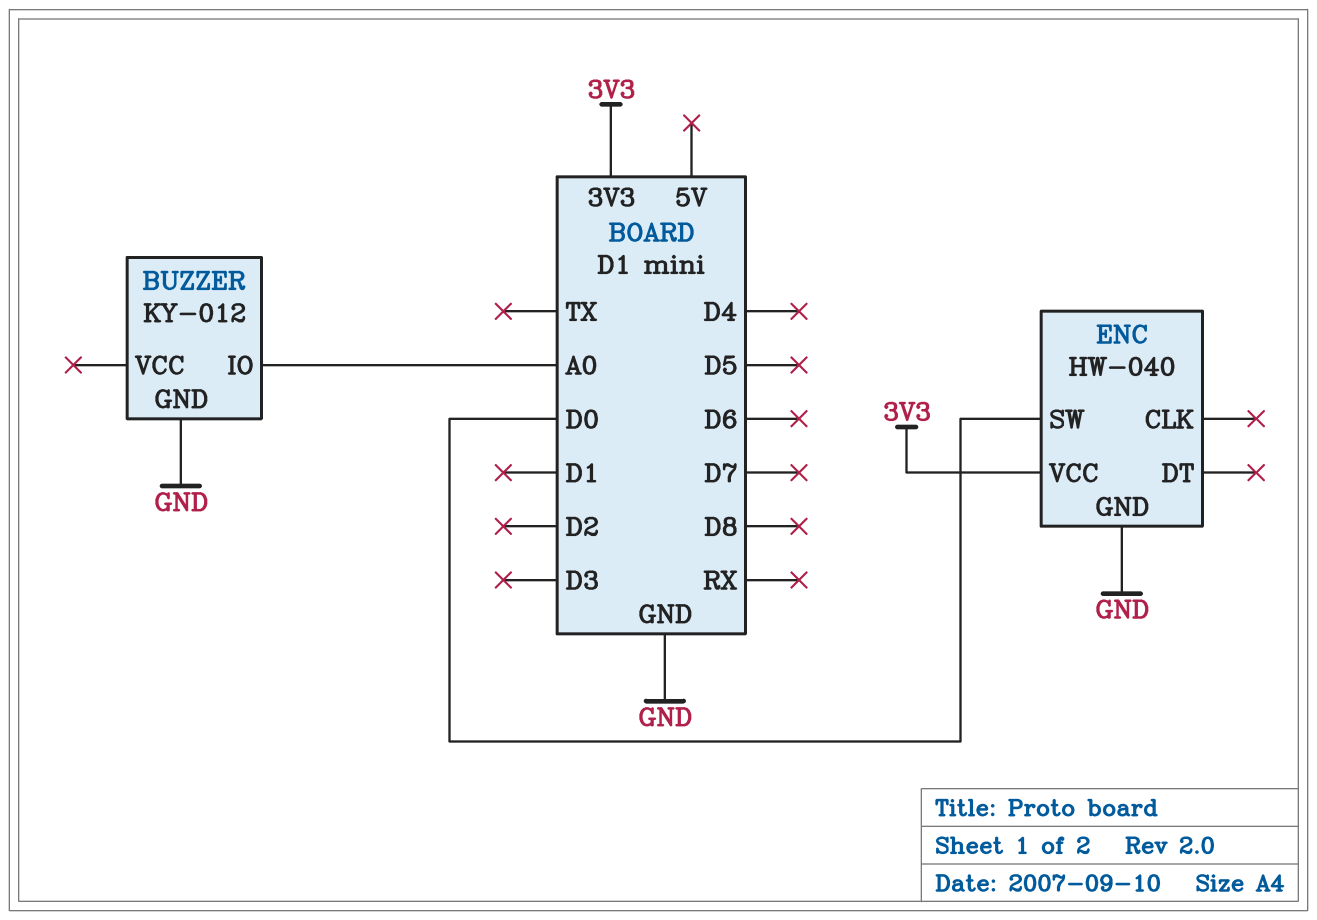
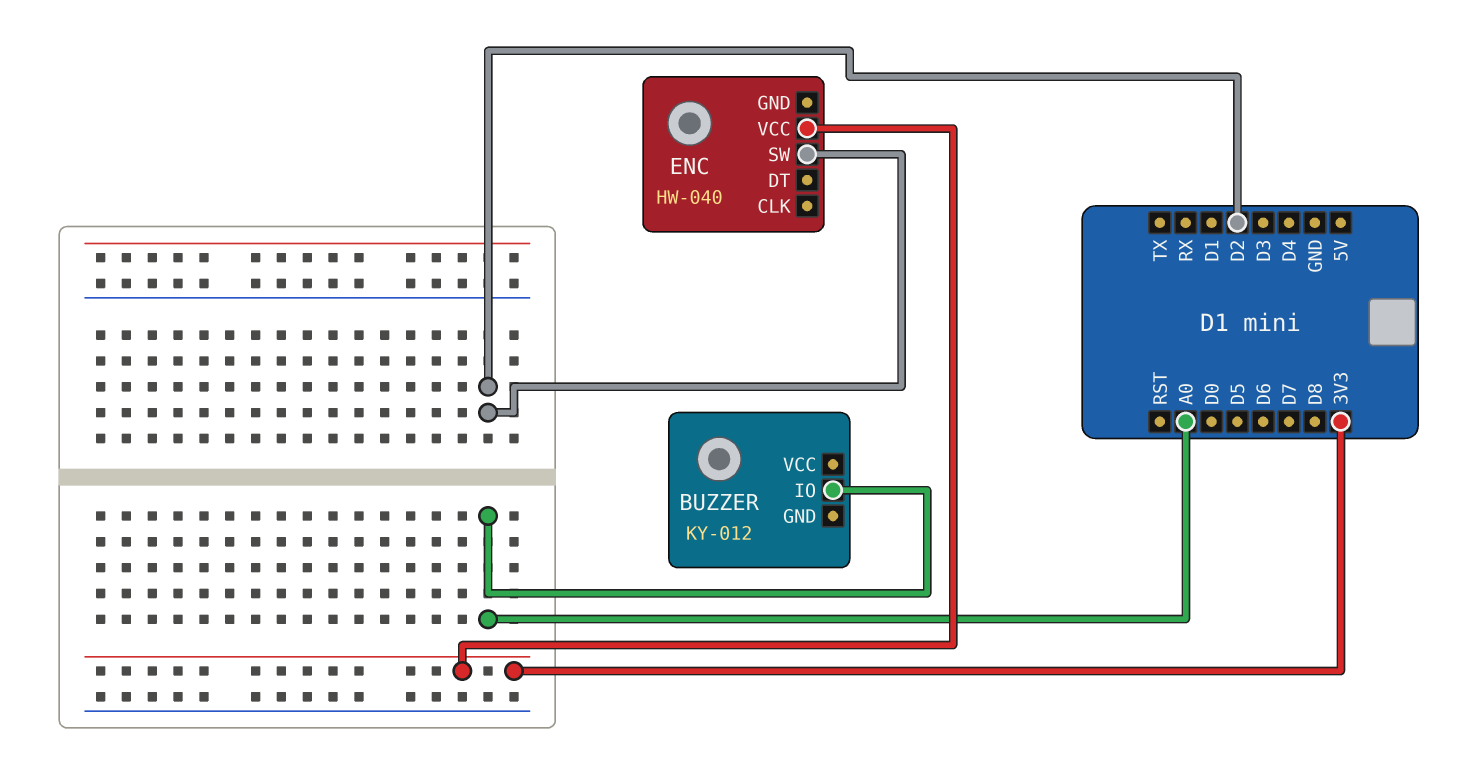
BUZZER pin GND: GND -> none
ENC pin GND: GND -> none
ENC pin SW: D0 -> D2

